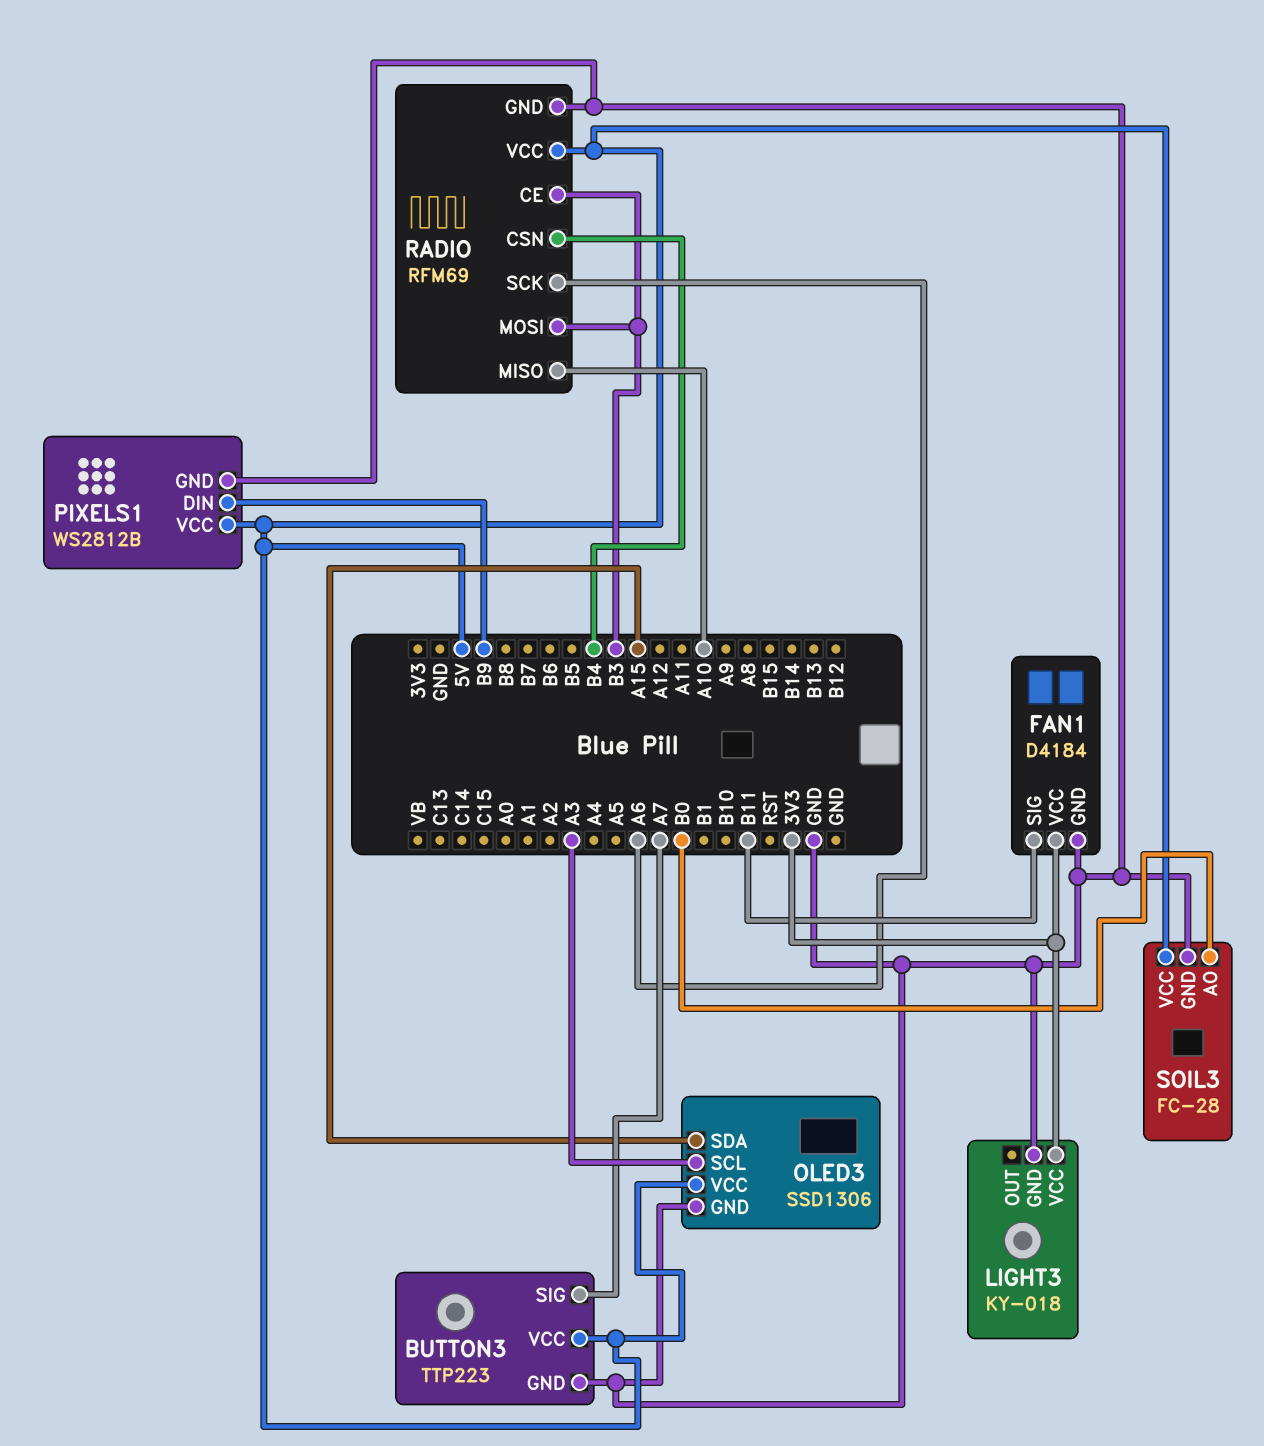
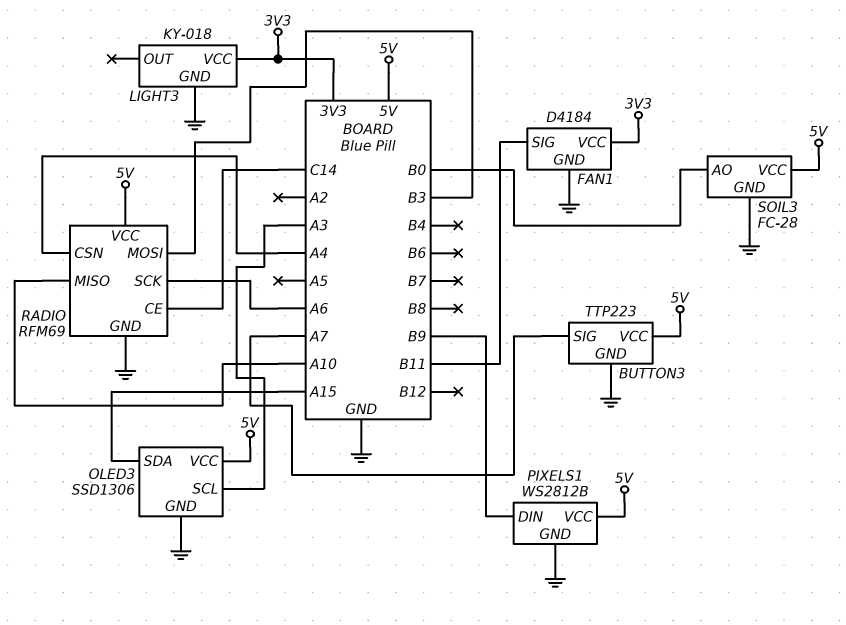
RADIO pin CE: B3 -> C14
RADIO pin CSN: B4 -> A4

